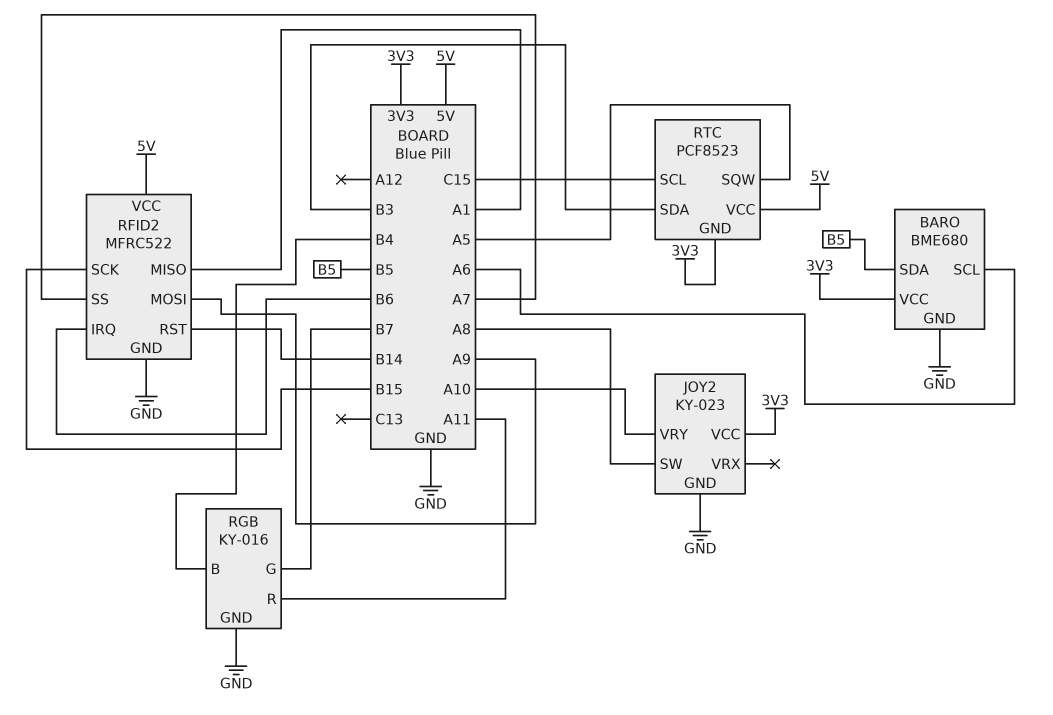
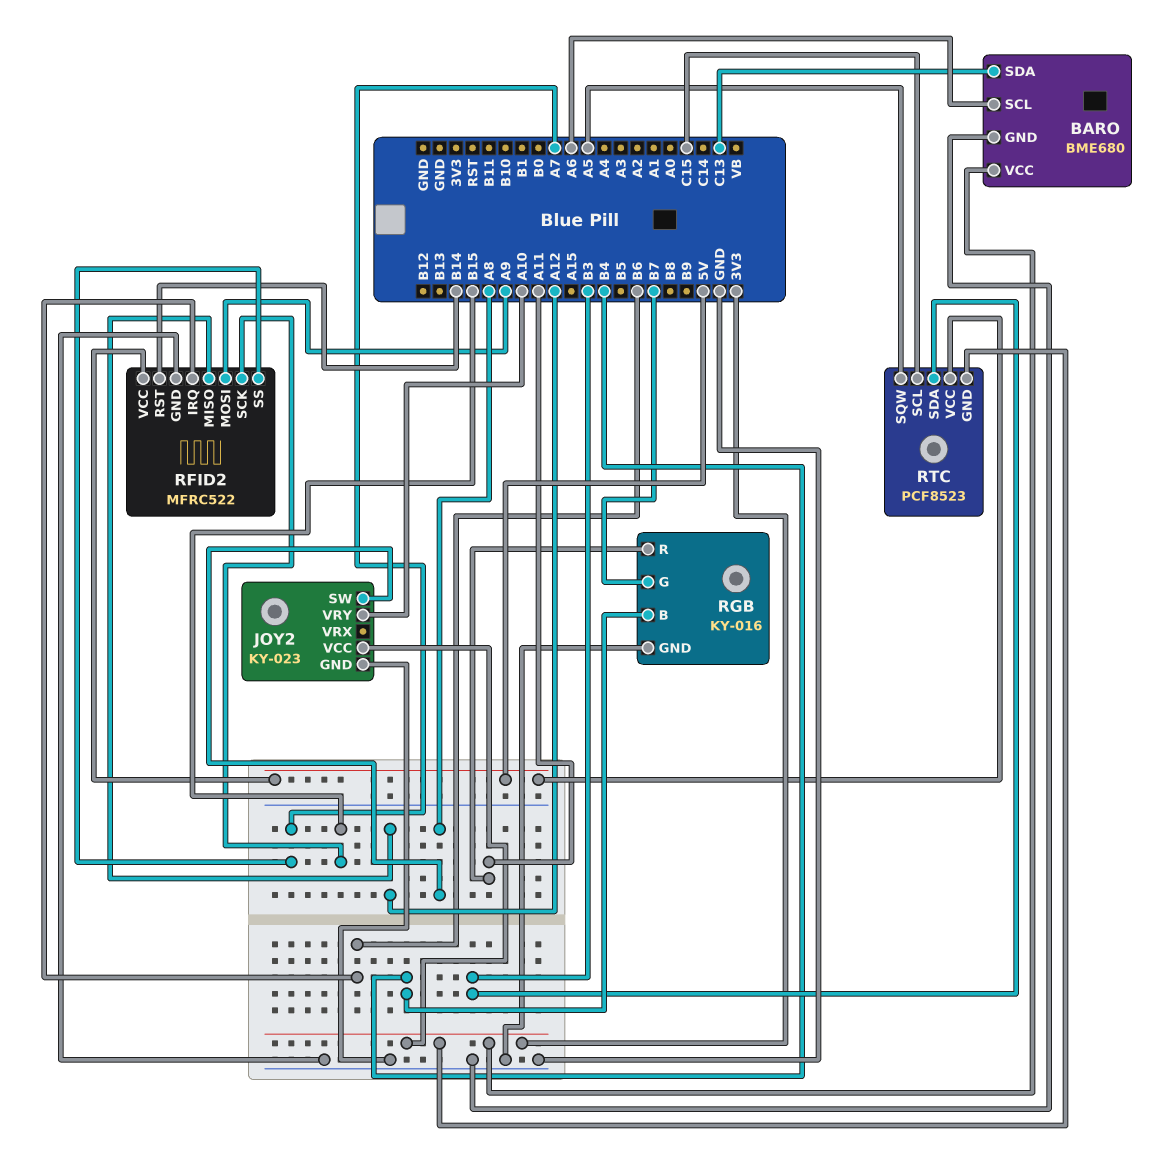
BARO pin SDA: B5 -> C13
RFID2 pin MISO: A1 -> A12

